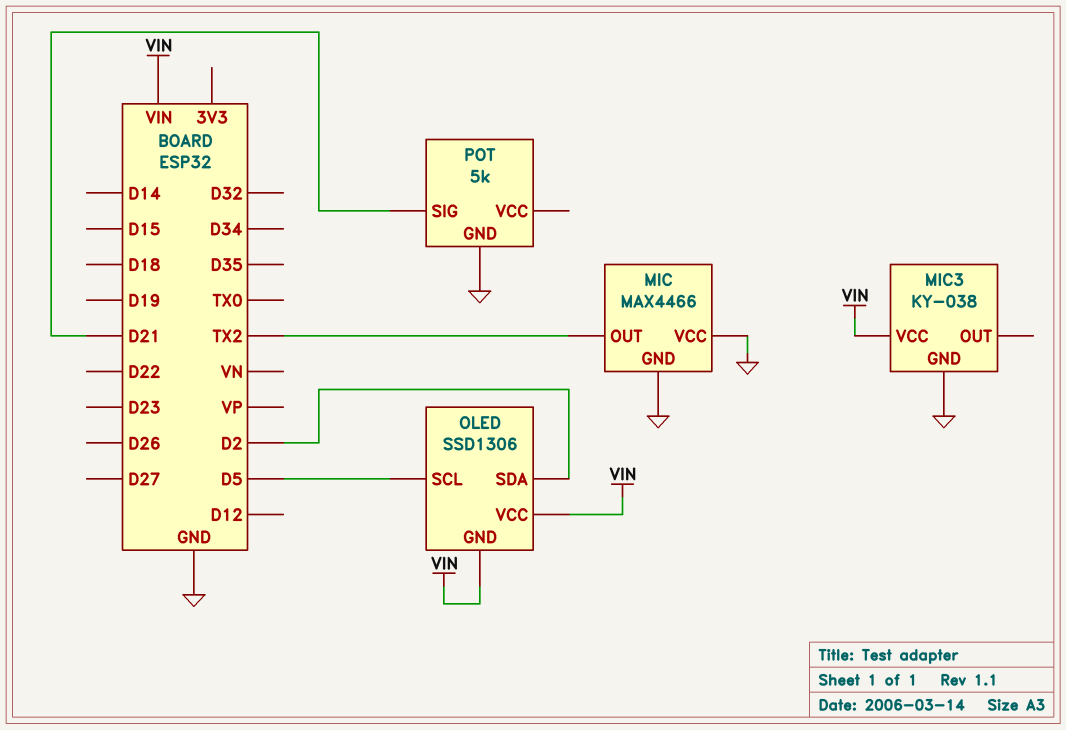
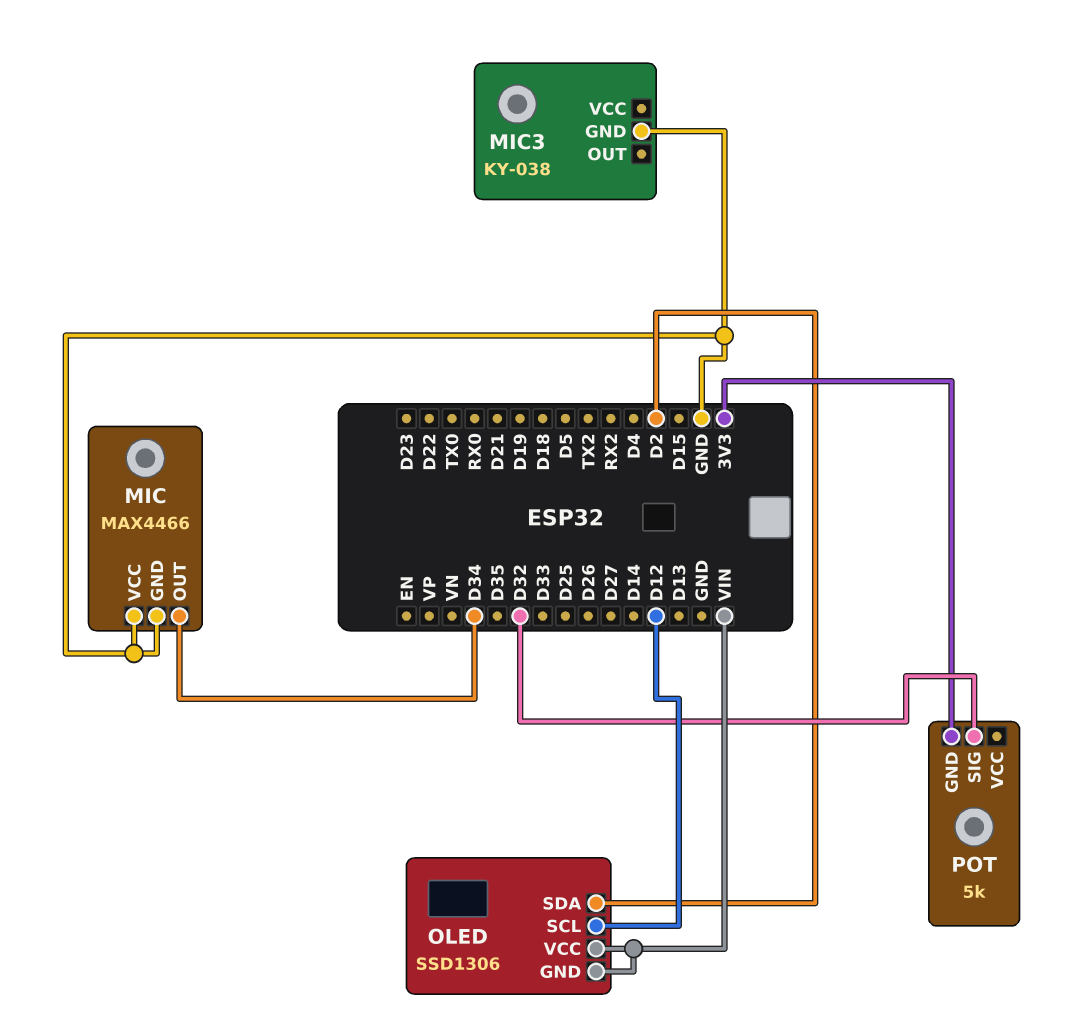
MIC pin OUT: TX2 -> D34
MIC3 pin VCC: VIN -> none
OLED pin SCL: D5 -> D12
POT pin GND: GND -> 3V3
POT pin SIG: D21 -> D32

